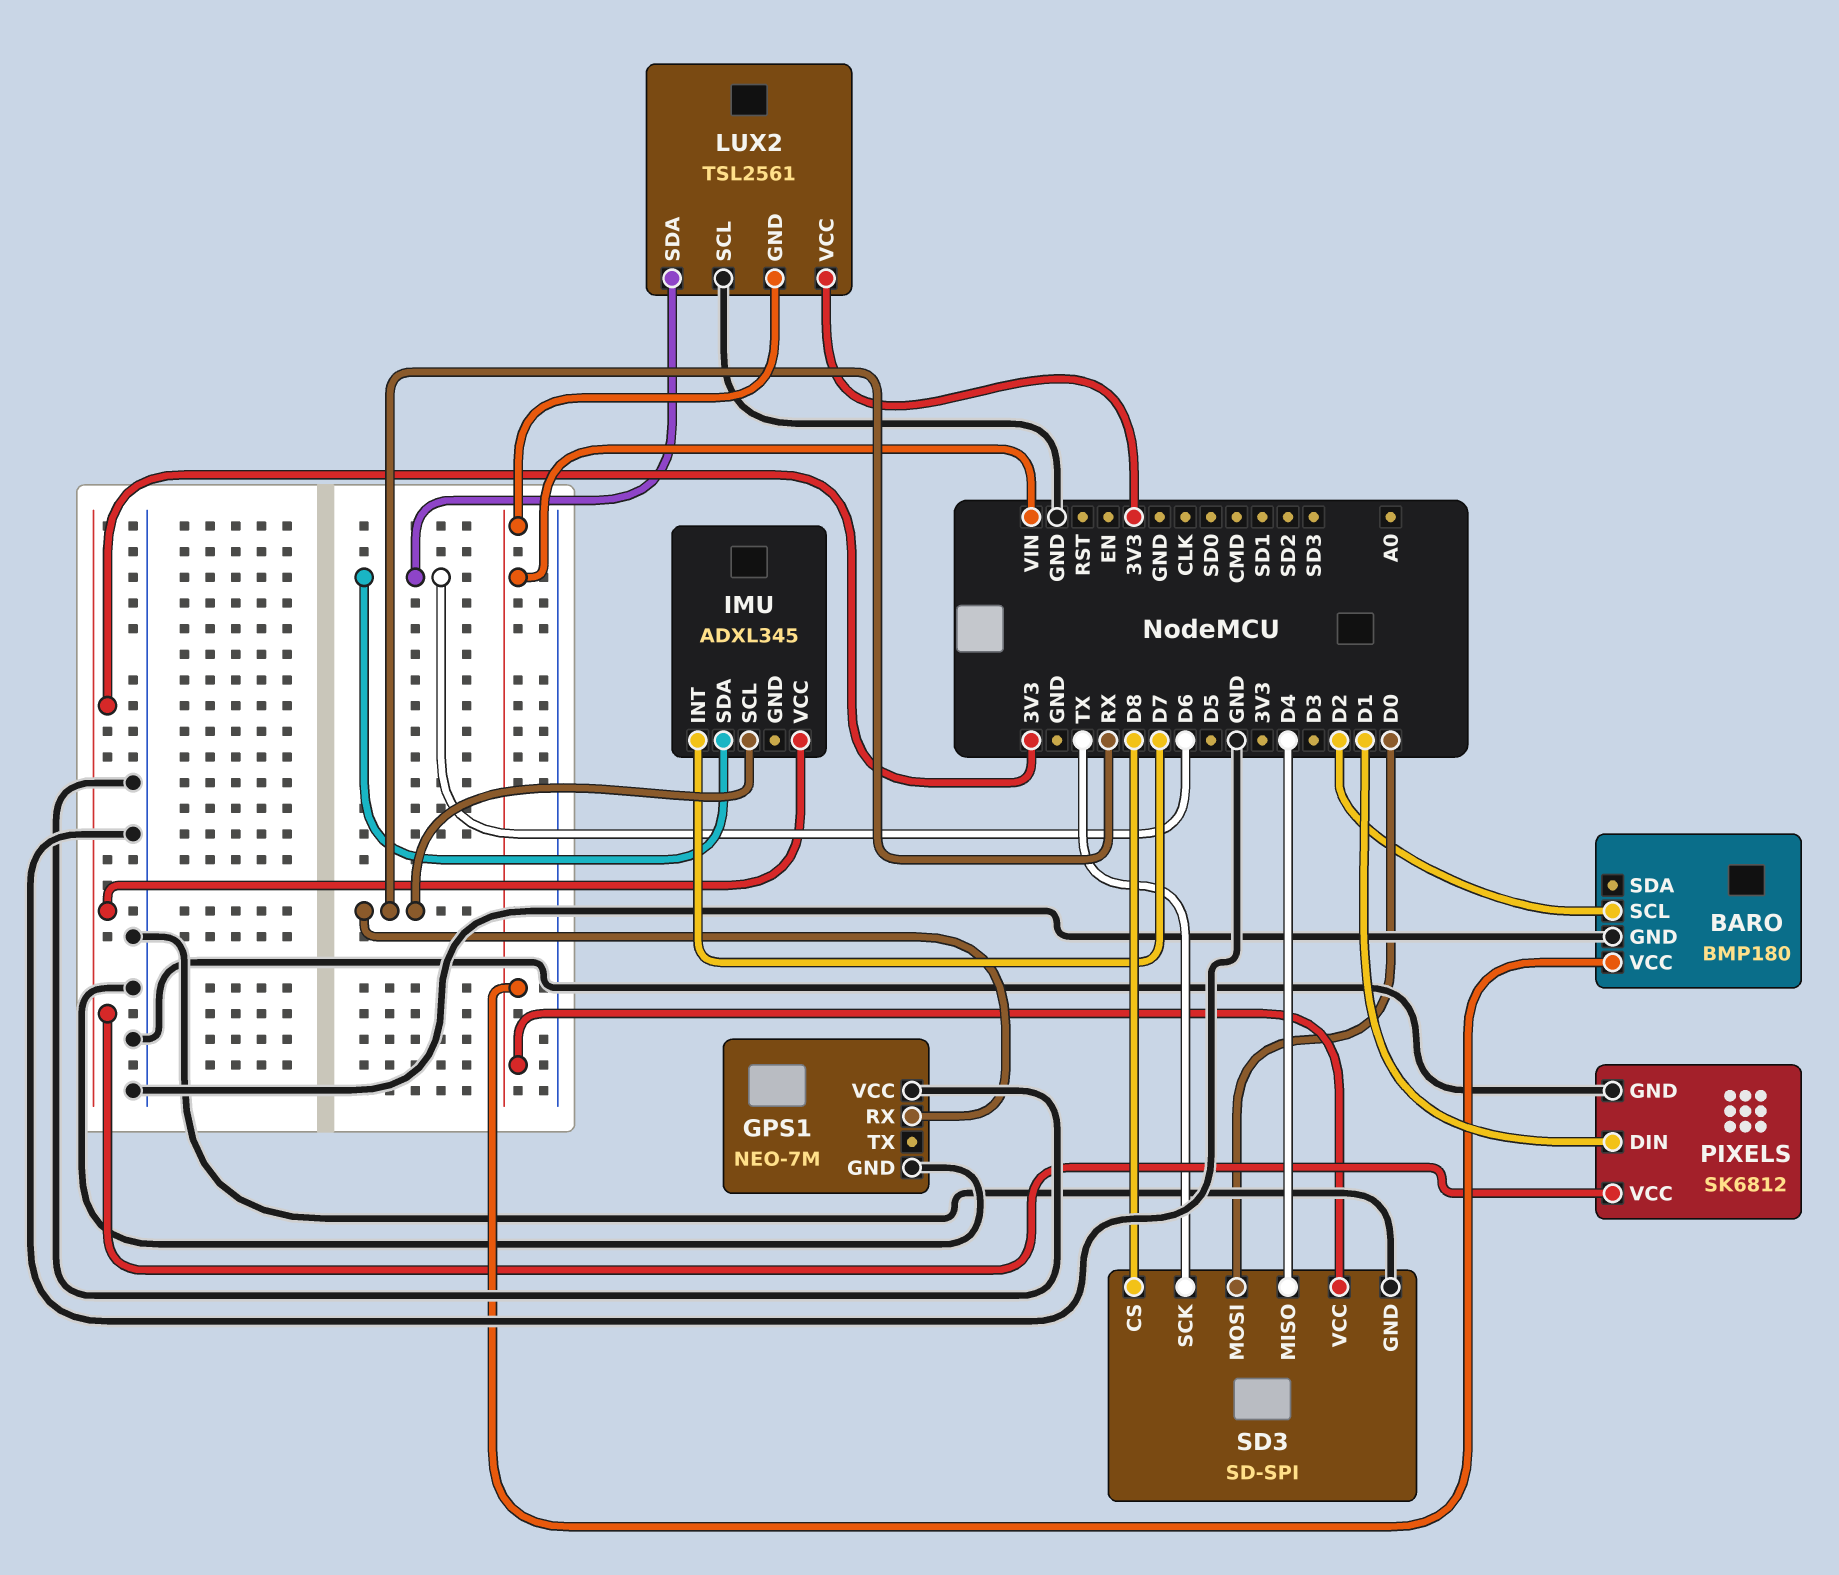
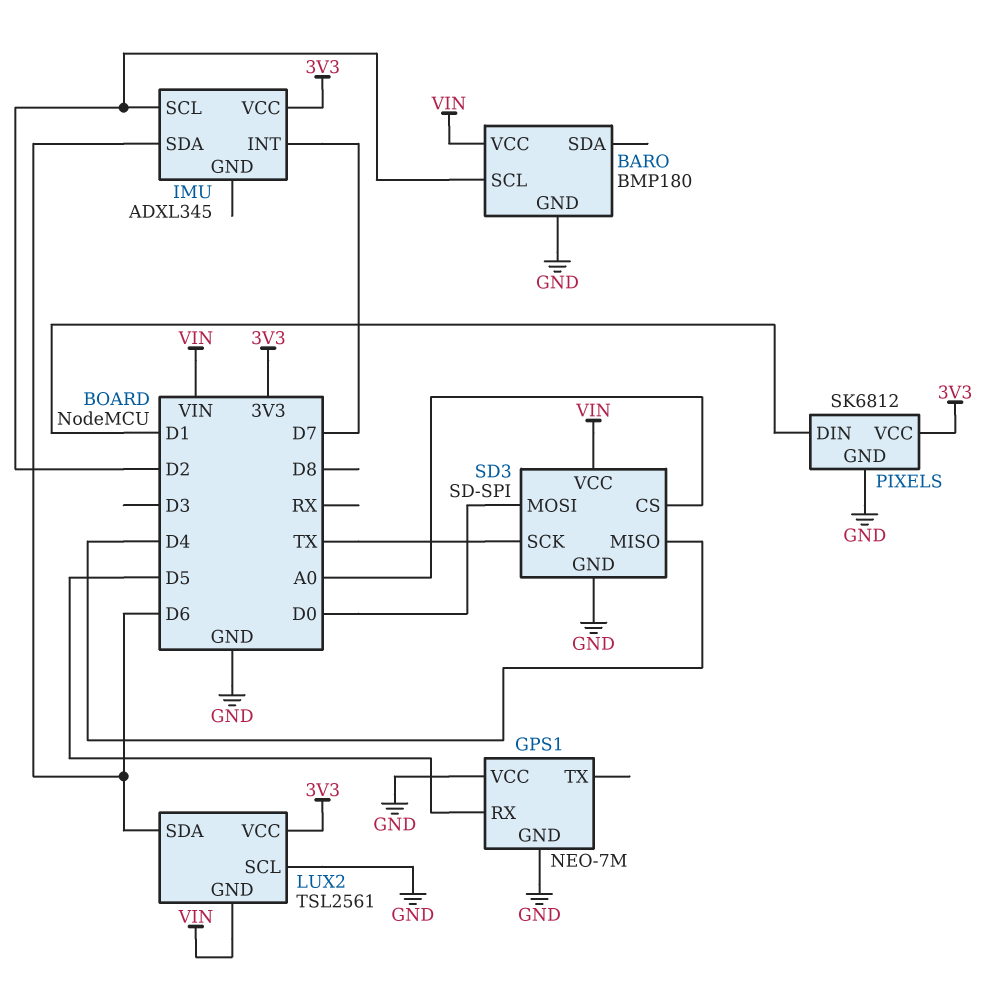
GPS1 pin RX: RX -> D5
IMU pin SCL: RX -> D2
SD3 pin CS: D8 -> A0

